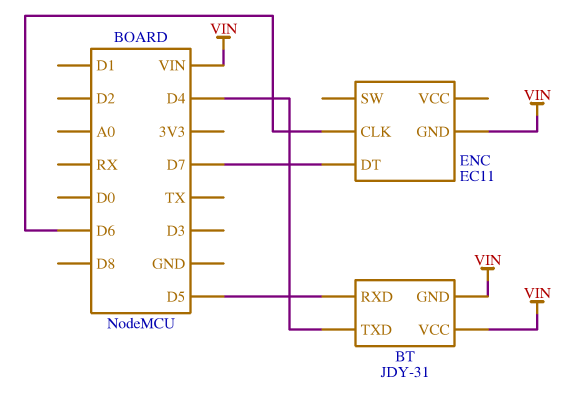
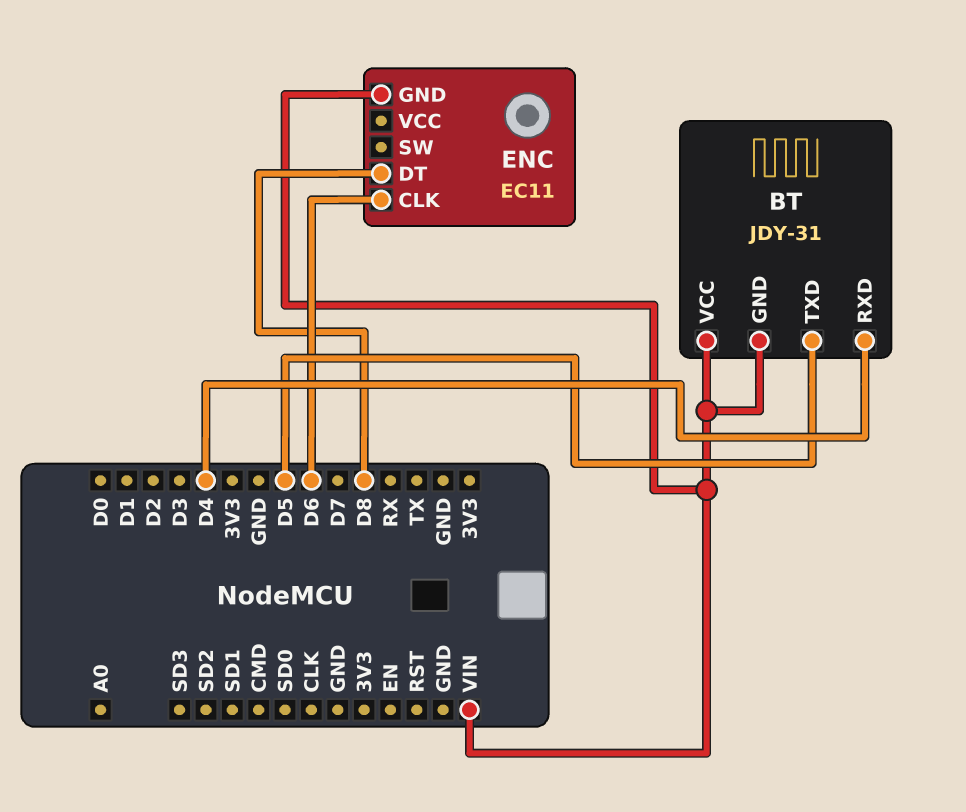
BT pin RXD: D5 -> D4
BT pin TXD: D4 -> D5
ENC pin DT: D7 -> D8

